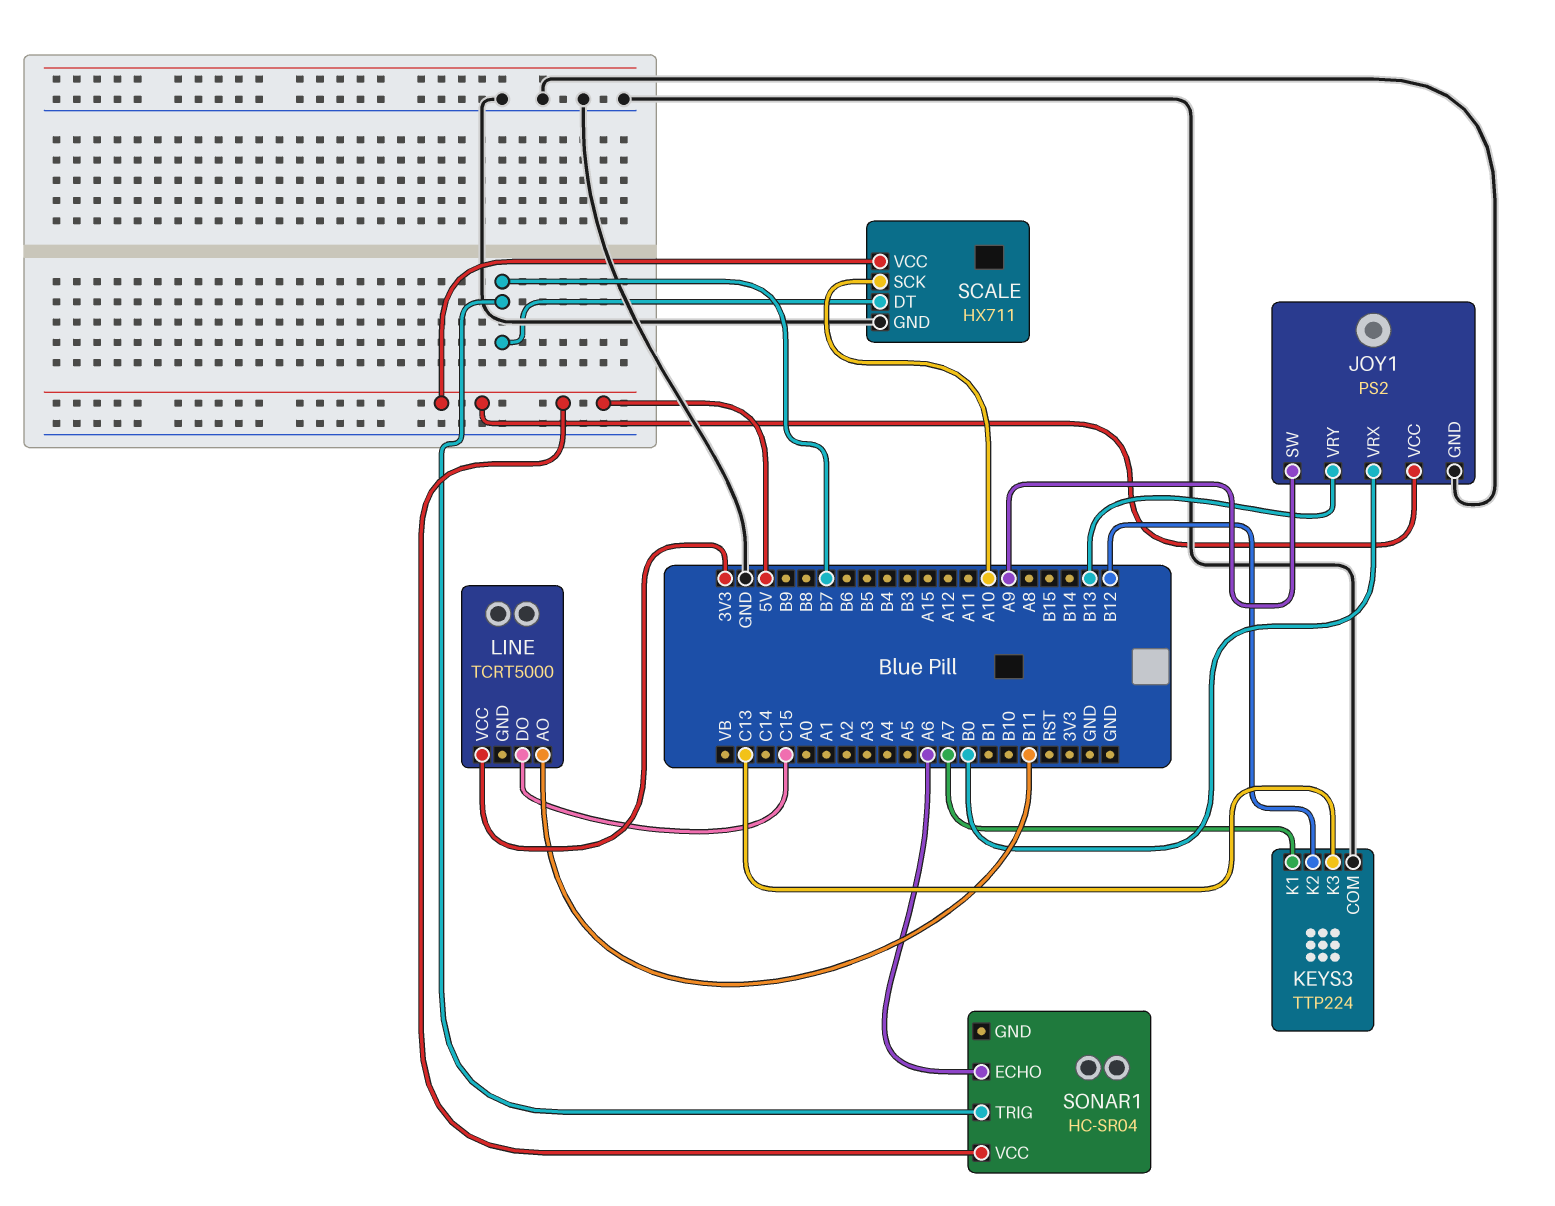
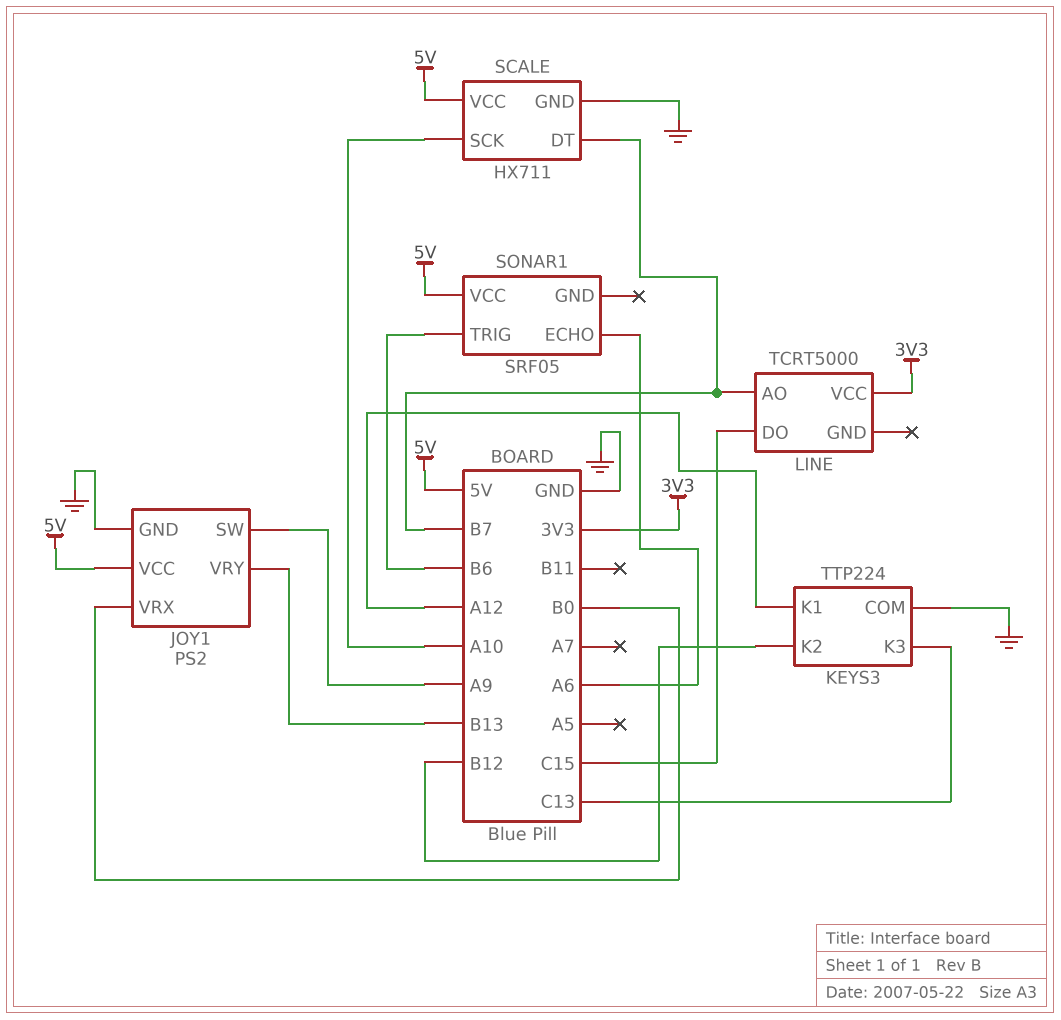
KEYS3 pin K1: A7 -> A12
LINE pin AO: B11 -> B7
SONAR1: HC-SR04 -> SRF05
SONAR1 pin TRIG: B7 -> B6

